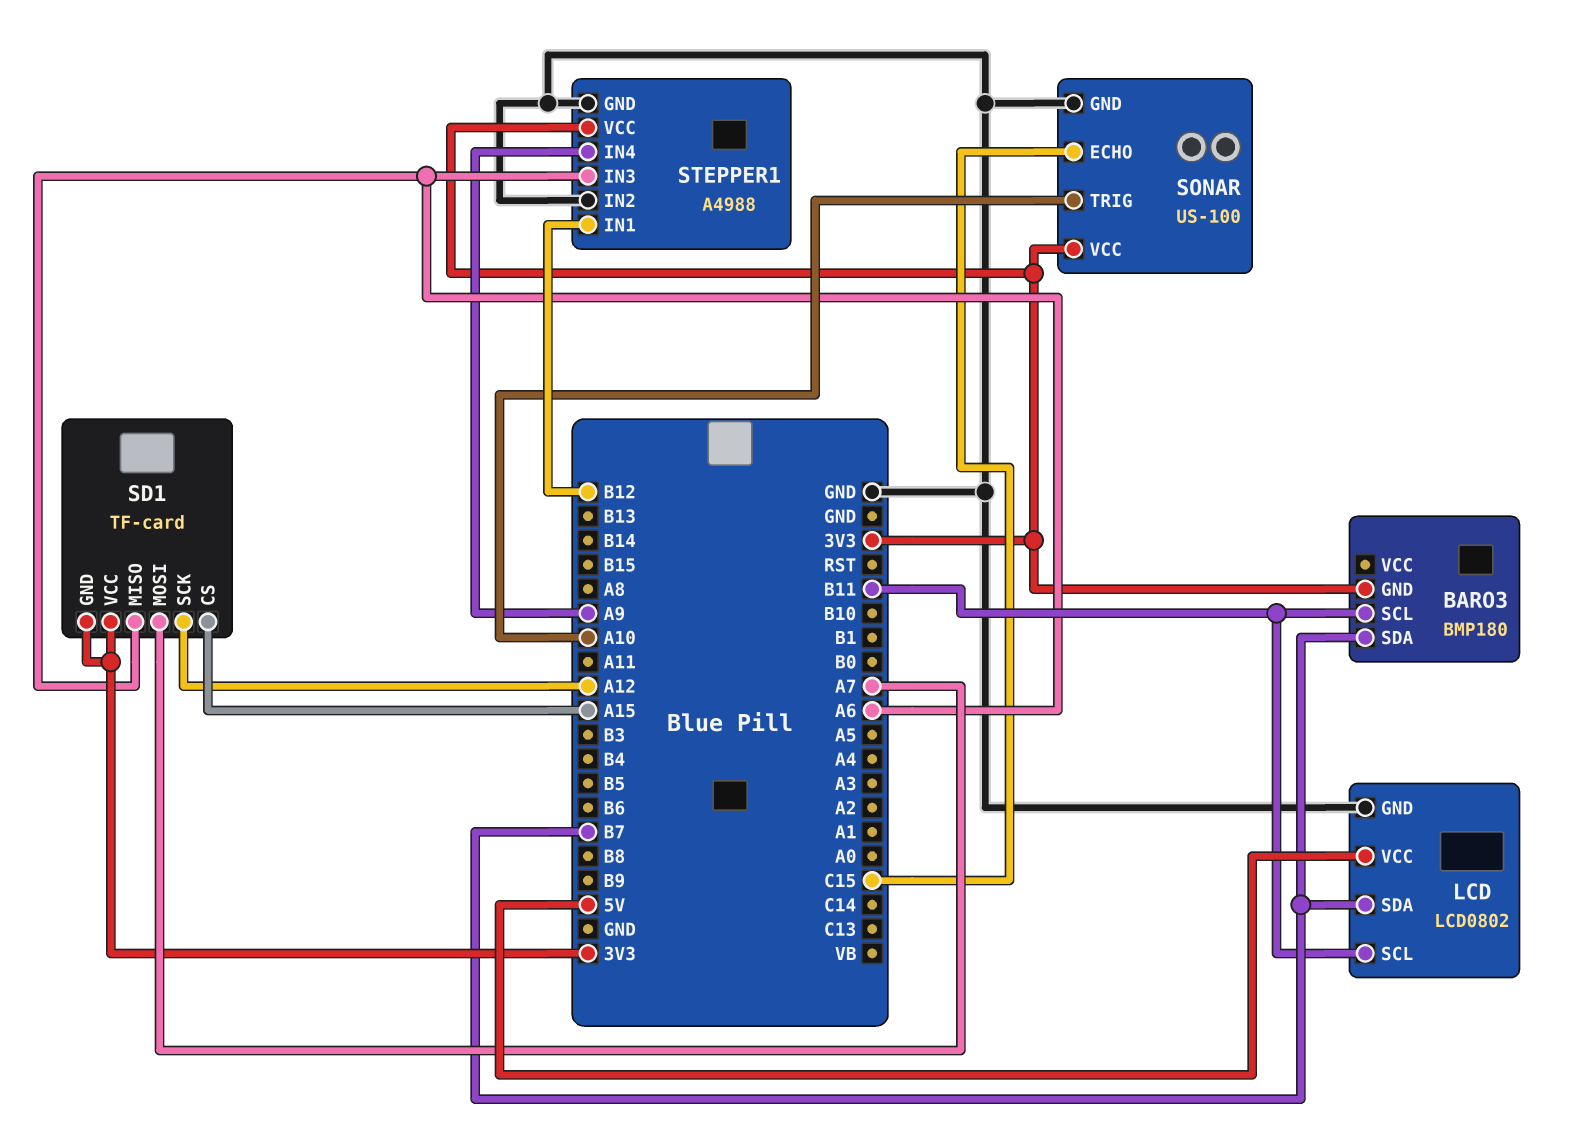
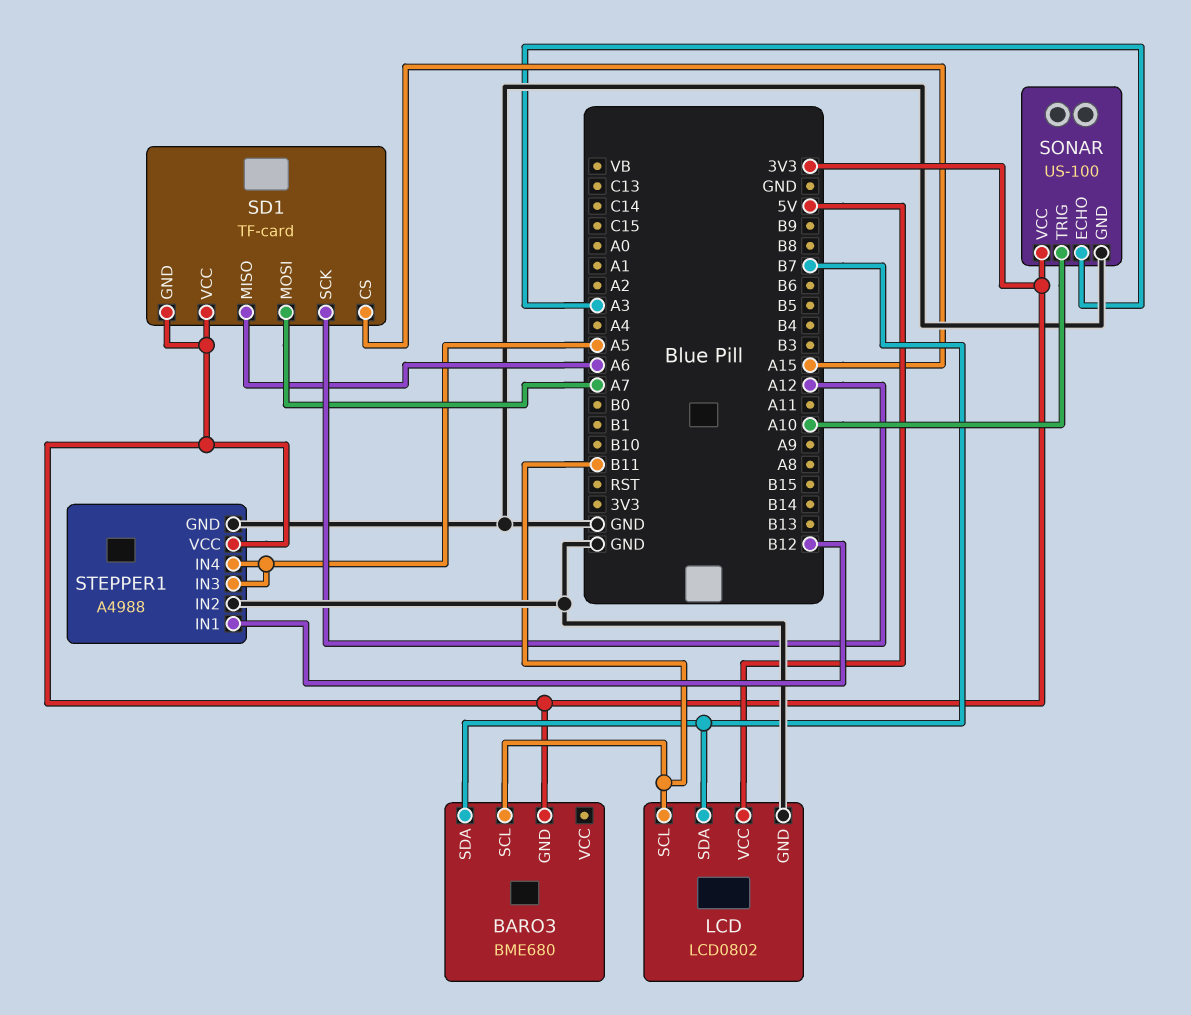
BARO3: BMP180 -> BME680
SONAR pin ECHO: C15 -> A3
STEPPER1 pin IN3: A6 -> A5
STEPPER1 pin IN4: A9 -> A5

